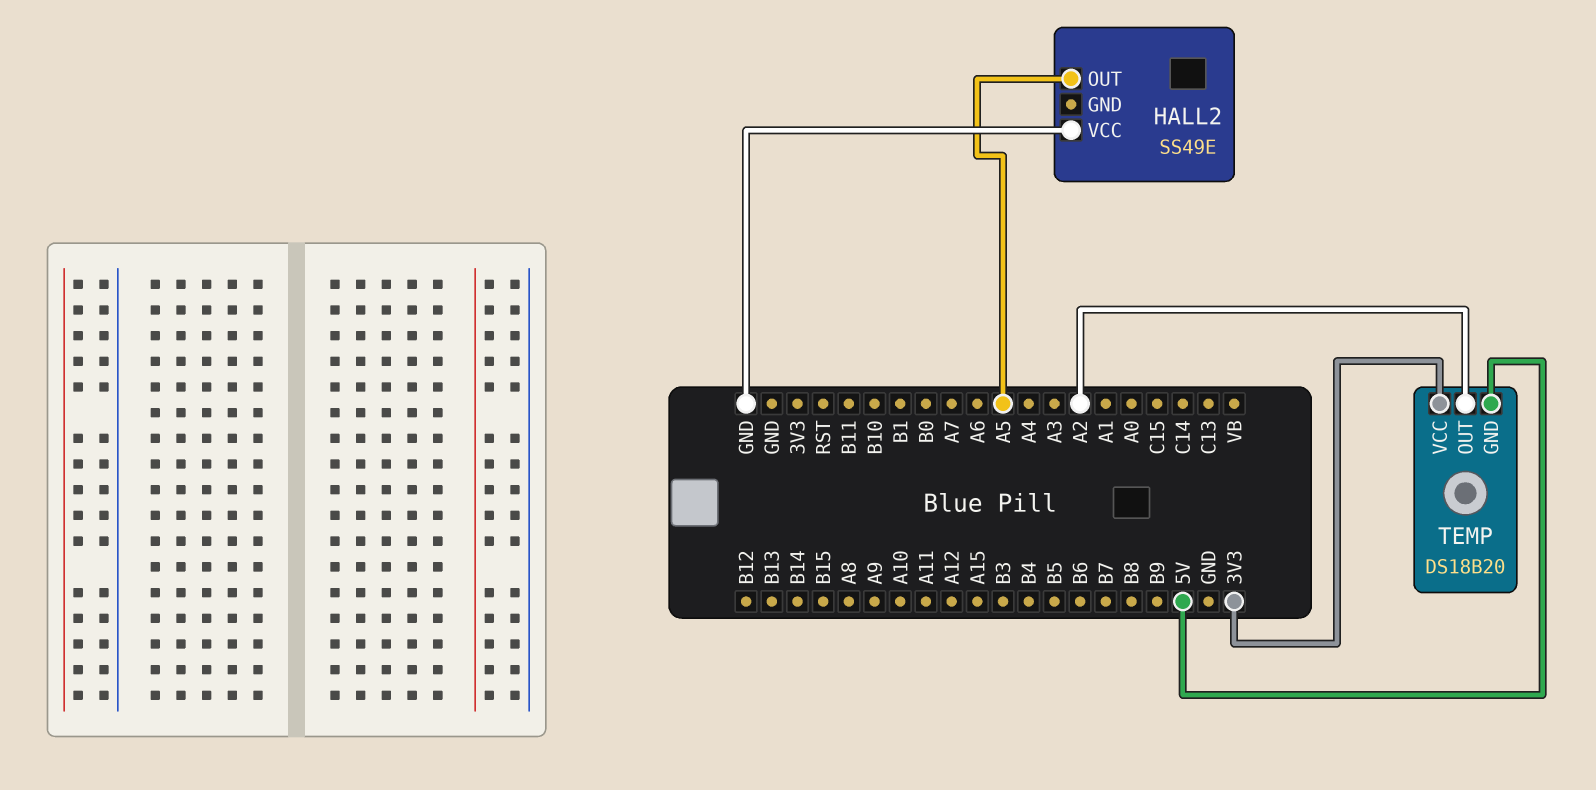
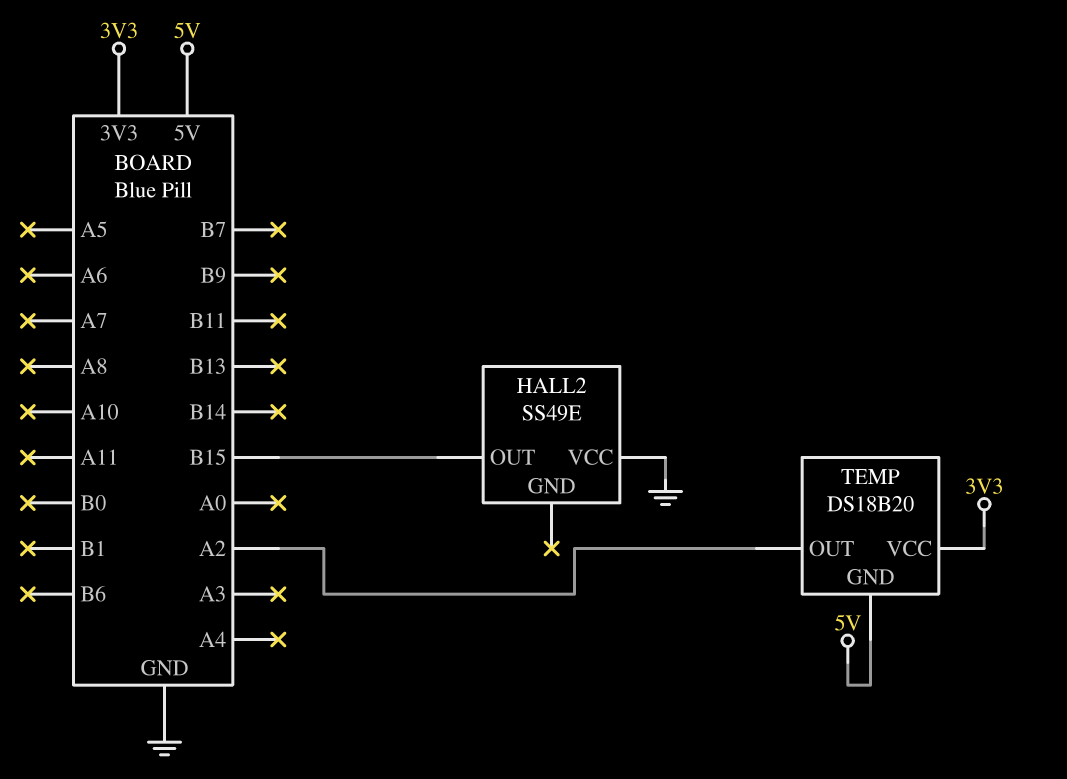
HALL2 pin OUT: A5 -> B15

